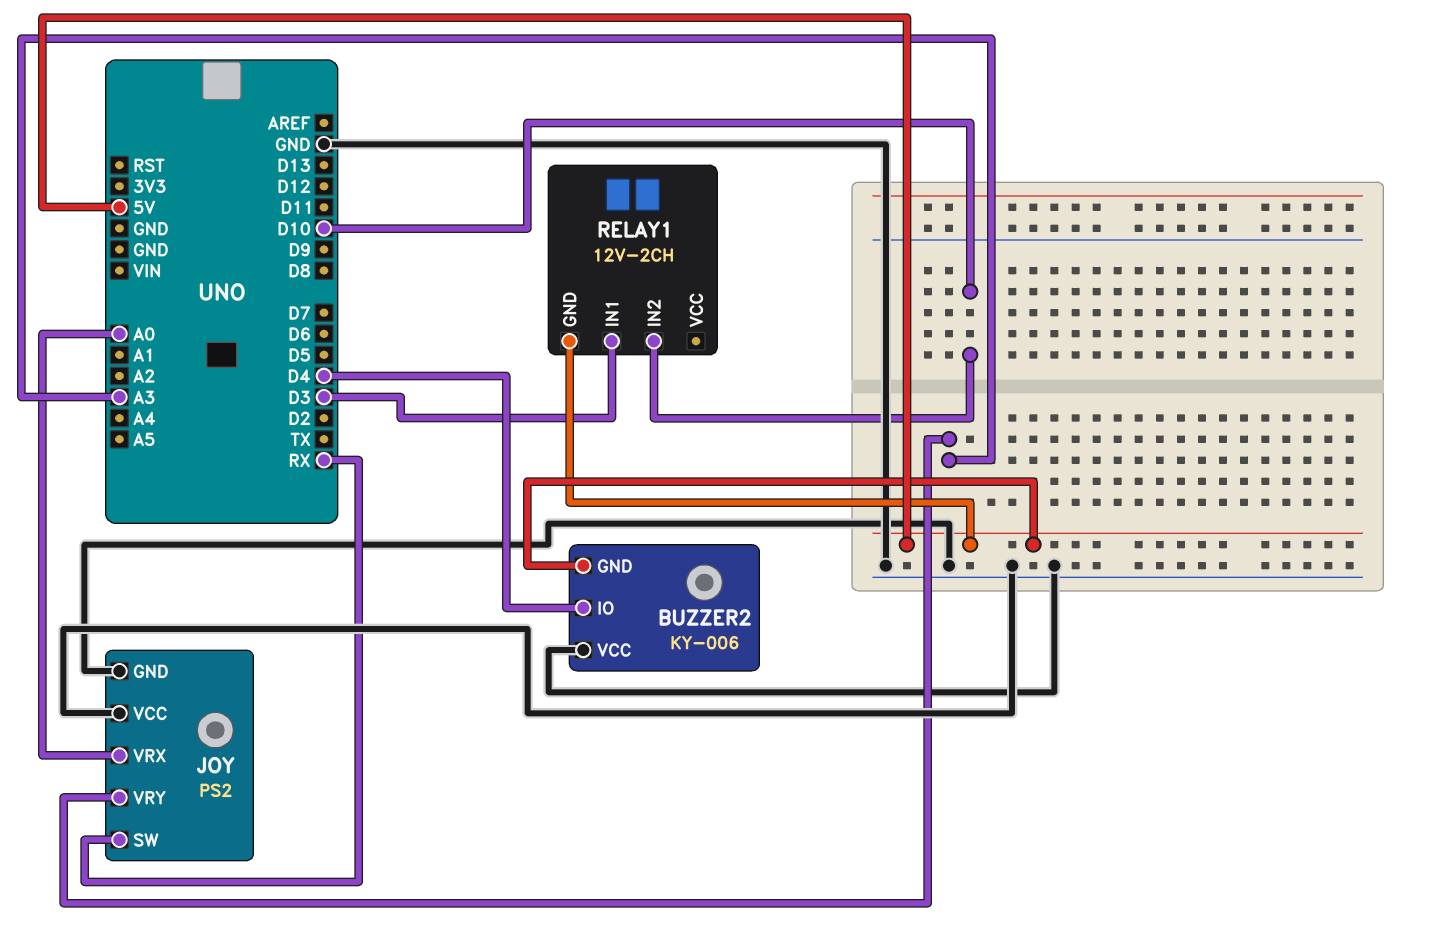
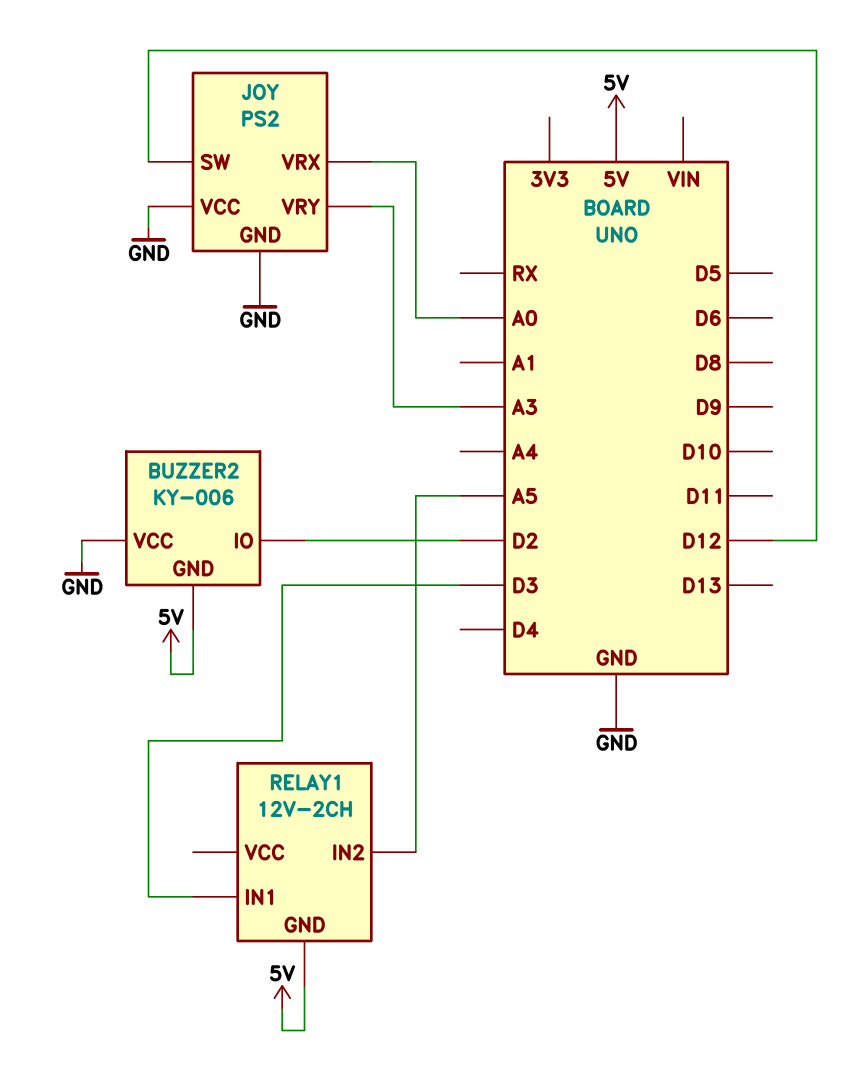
BUZZER2 pin IO: D4 -> D2
JOY pin SW: RX -> D12
RELAY1 pin IN2: D10 -> A5

